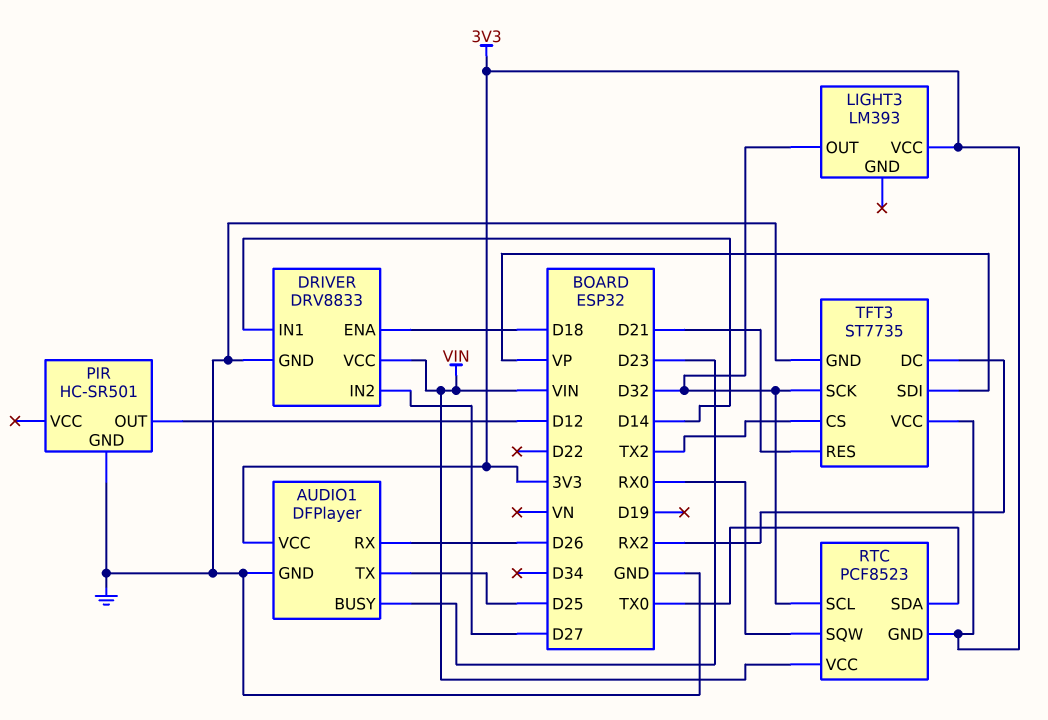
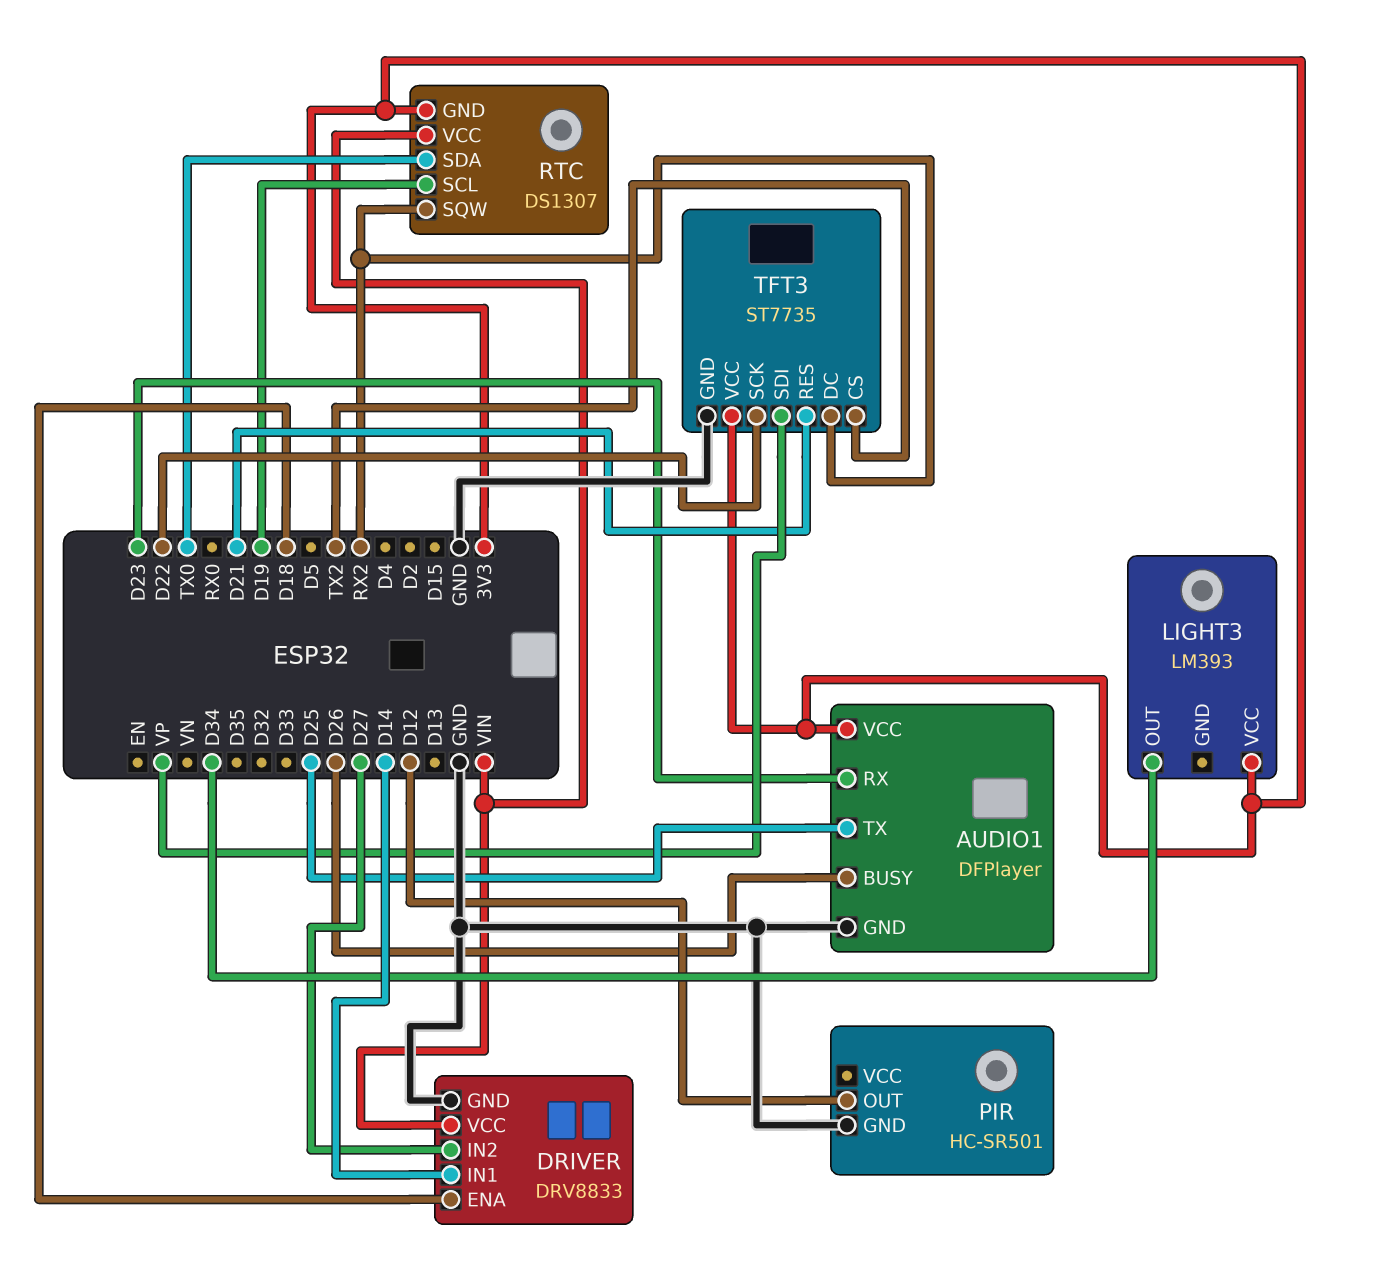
AUDIO1 pin BUSY: D23 -> D26
AUDIO1 pin RX: D26 -> D23
LIGHT3 pin OUT: D32 -> D34
RTC: PCF8523 -> DS1307
RTC pin SCL: D32 -> D19
RTC pin SQW: RX0 -> RX2
TFT3 pin SCK: D32 -> D22

